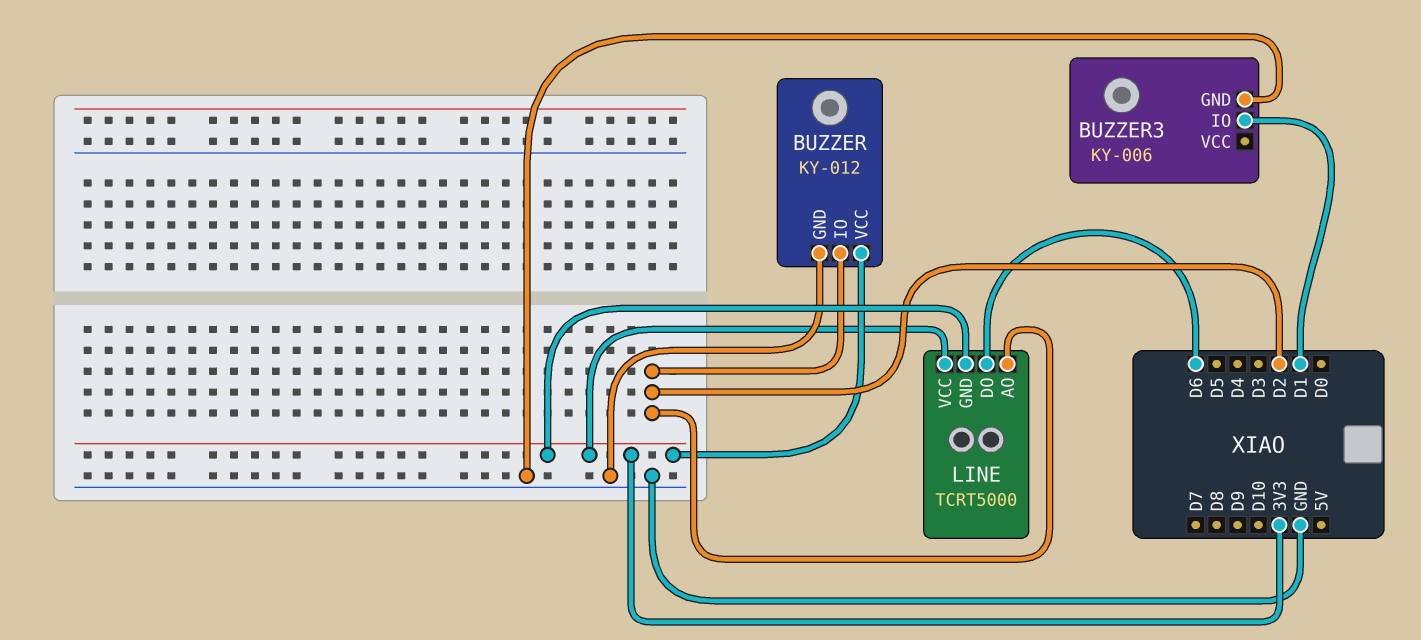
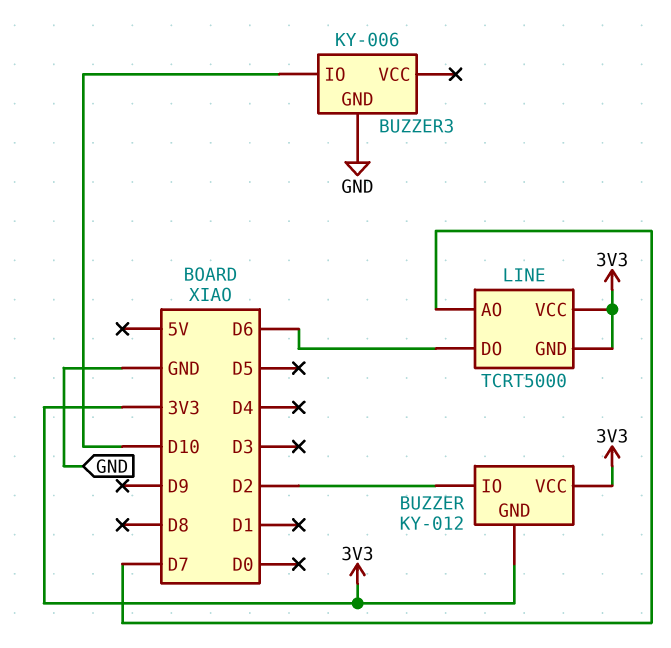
BUZZER pin GND: GND -> 3V3
BUZZER3 pin IO: D1 -> D10
LINE pin AO: D2 -> D7

